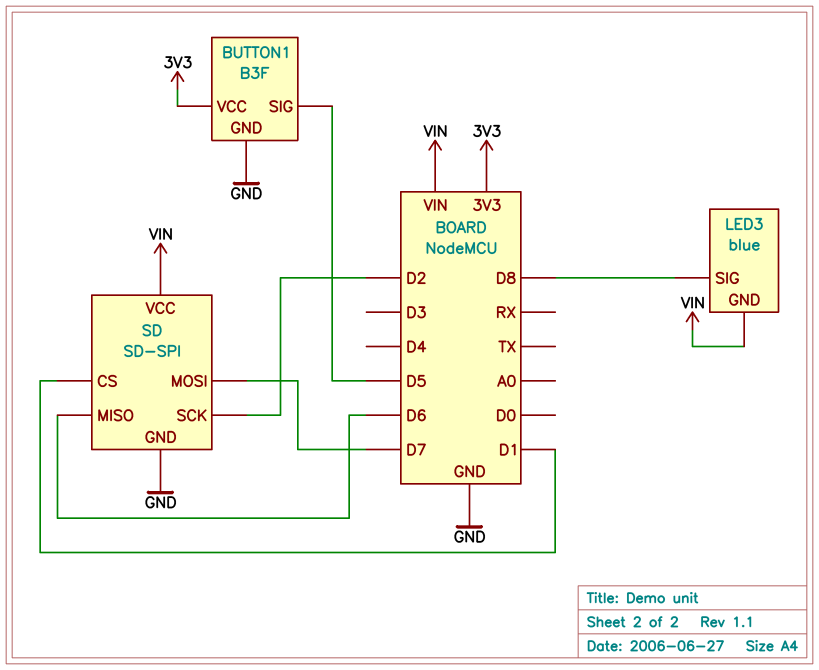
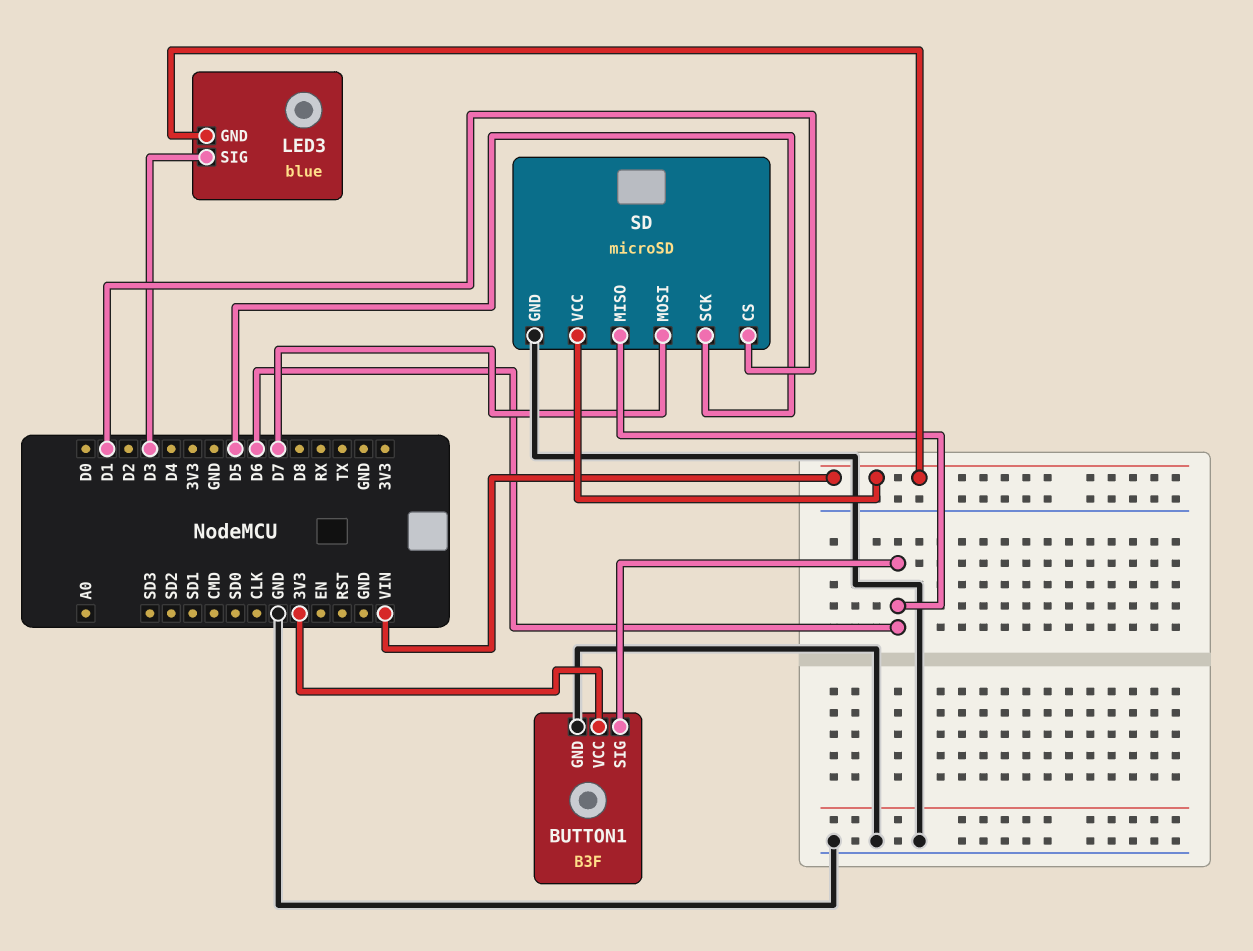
BUTTON1 pin SIG: D5 -> D6
LED3 pin SIG: D8 -> D3
SD: SD-SPI -> microSD
SD pin SCK: D2 -> D5

